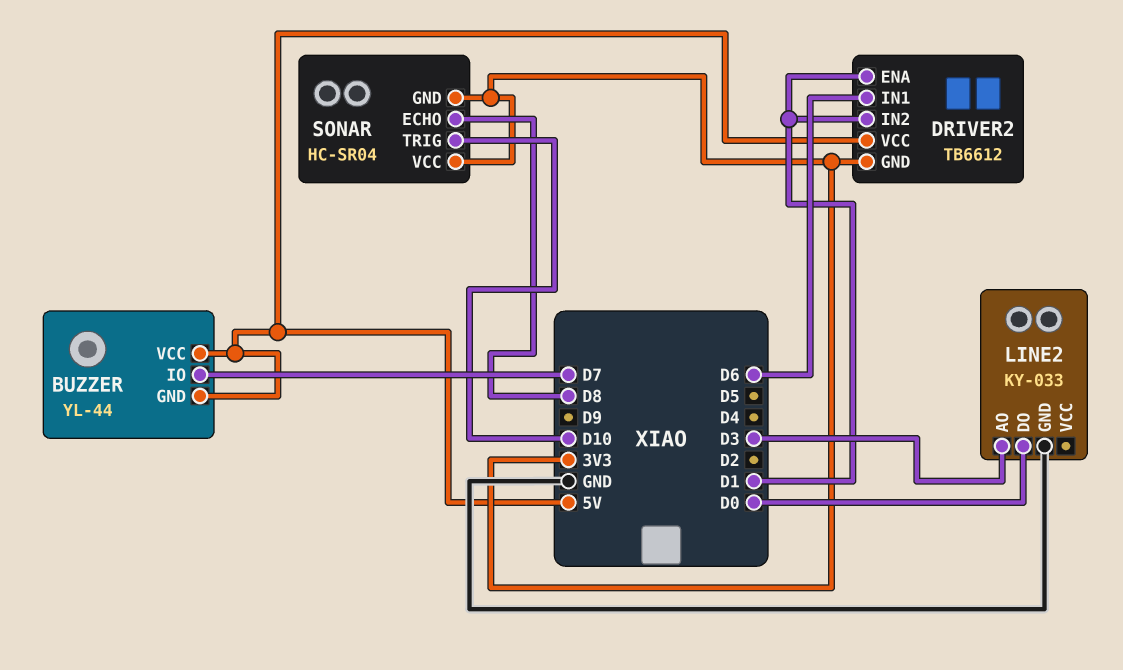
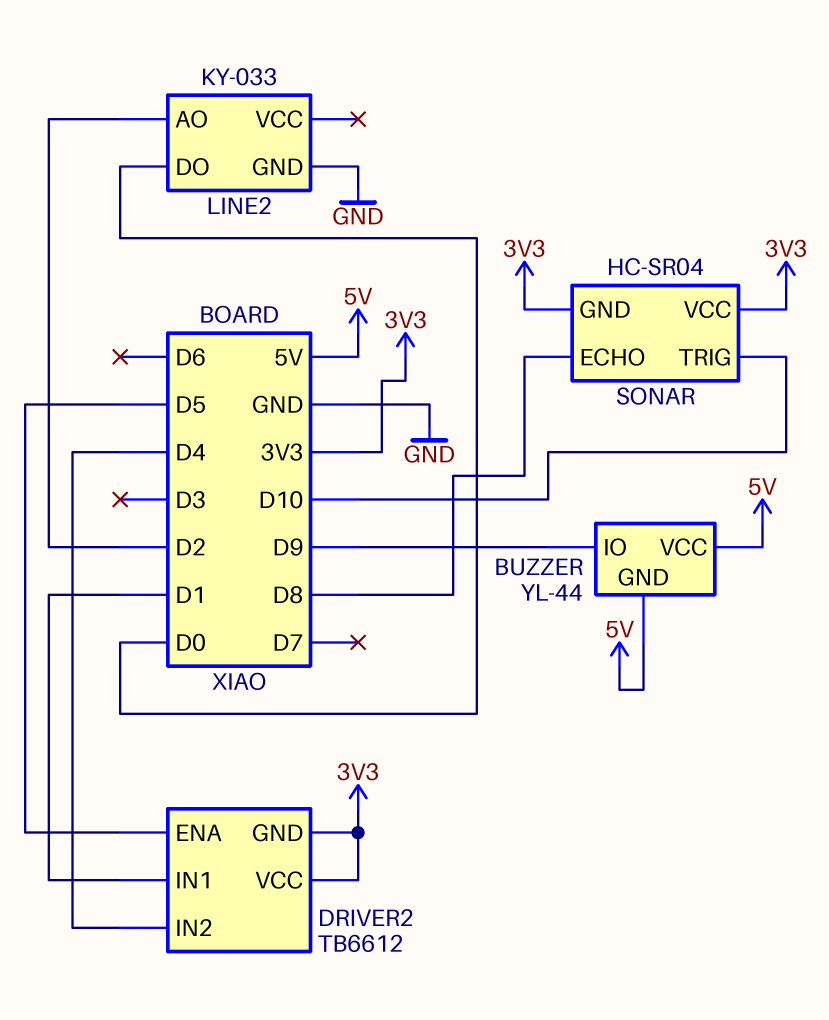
BUZZER pin IO: D7 -> D9
DRIVER2 pin ENA: D1 -> D5
DRIVER2 pin IN1: D6 -> D1
DRIVER2 pin IN2: D1 -> D4
DRIVER2 pin VCC: 5V -> 3V3
LINE2 pin AO: D3 -> D2

